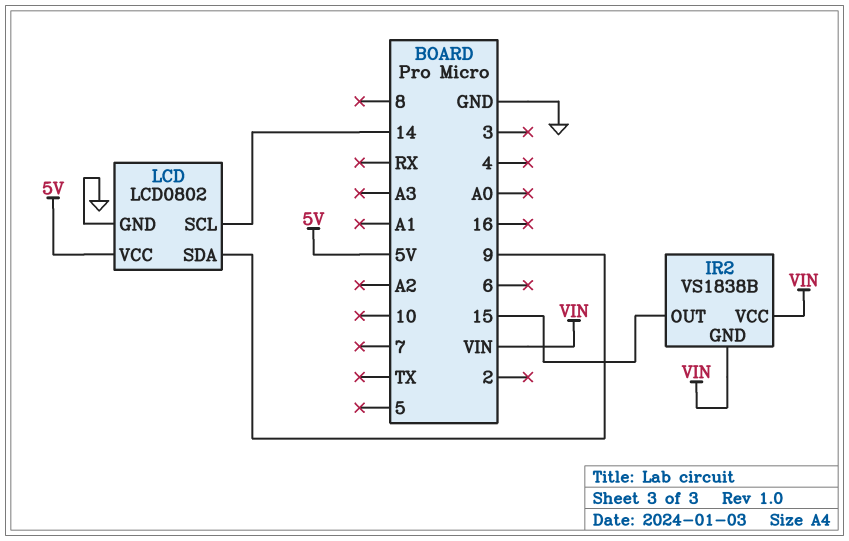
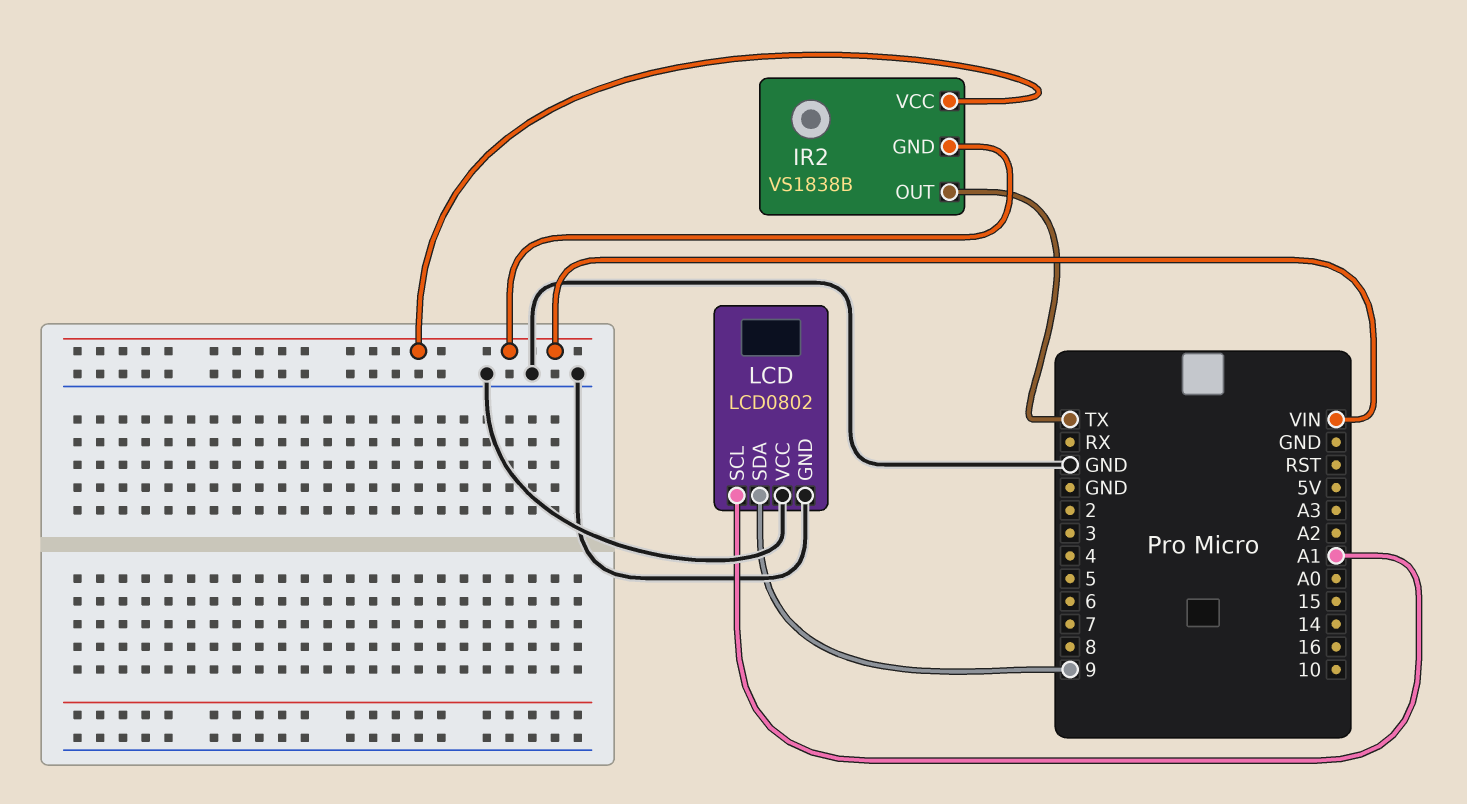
IR2 pin OUT: 15 -> TX
LCD pin SCL: 14 -> A1
LCD pin VCC: 5V -> GND

